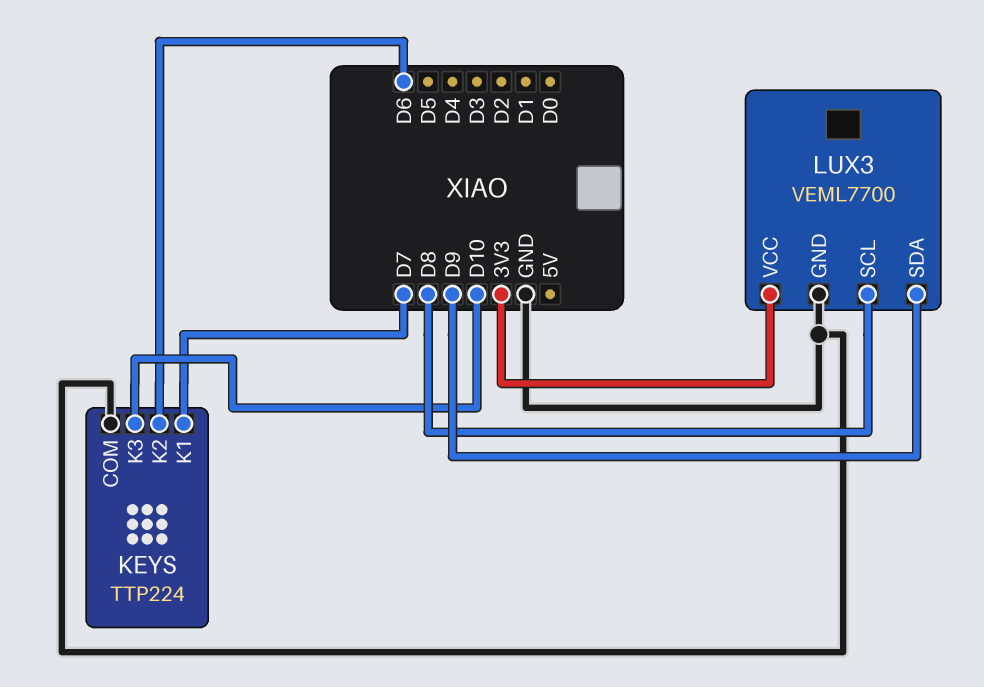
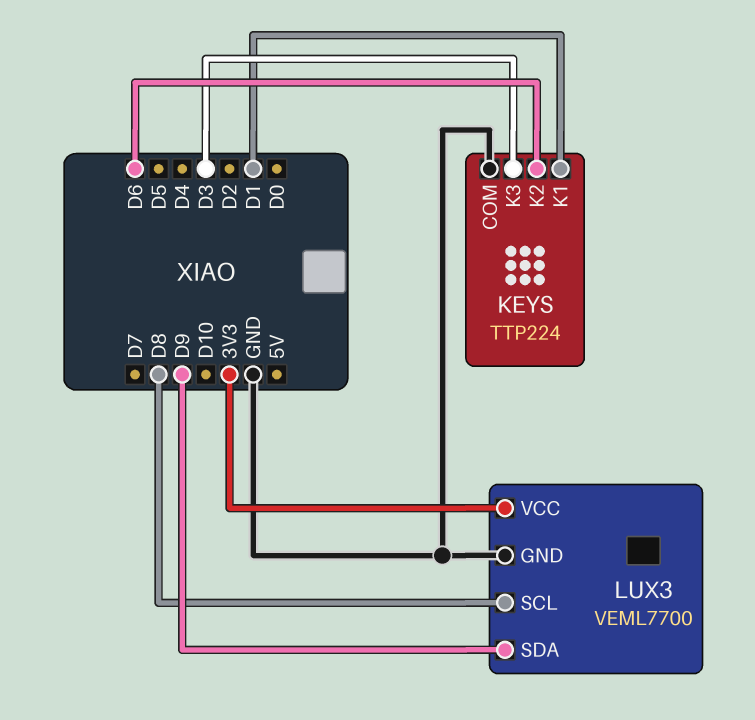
KEYS pin K1: D7 -> D1
KEYS pin K3: D10 -> D3

